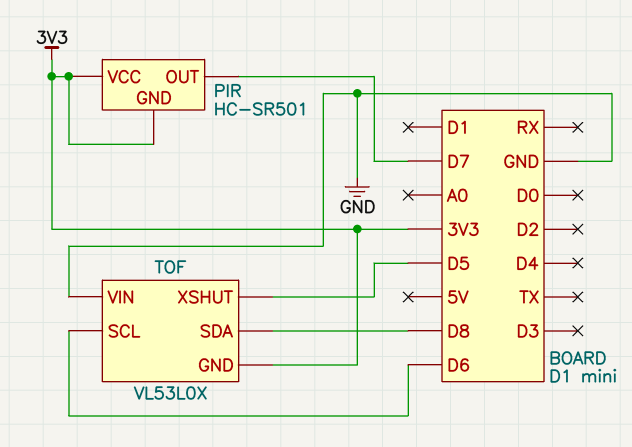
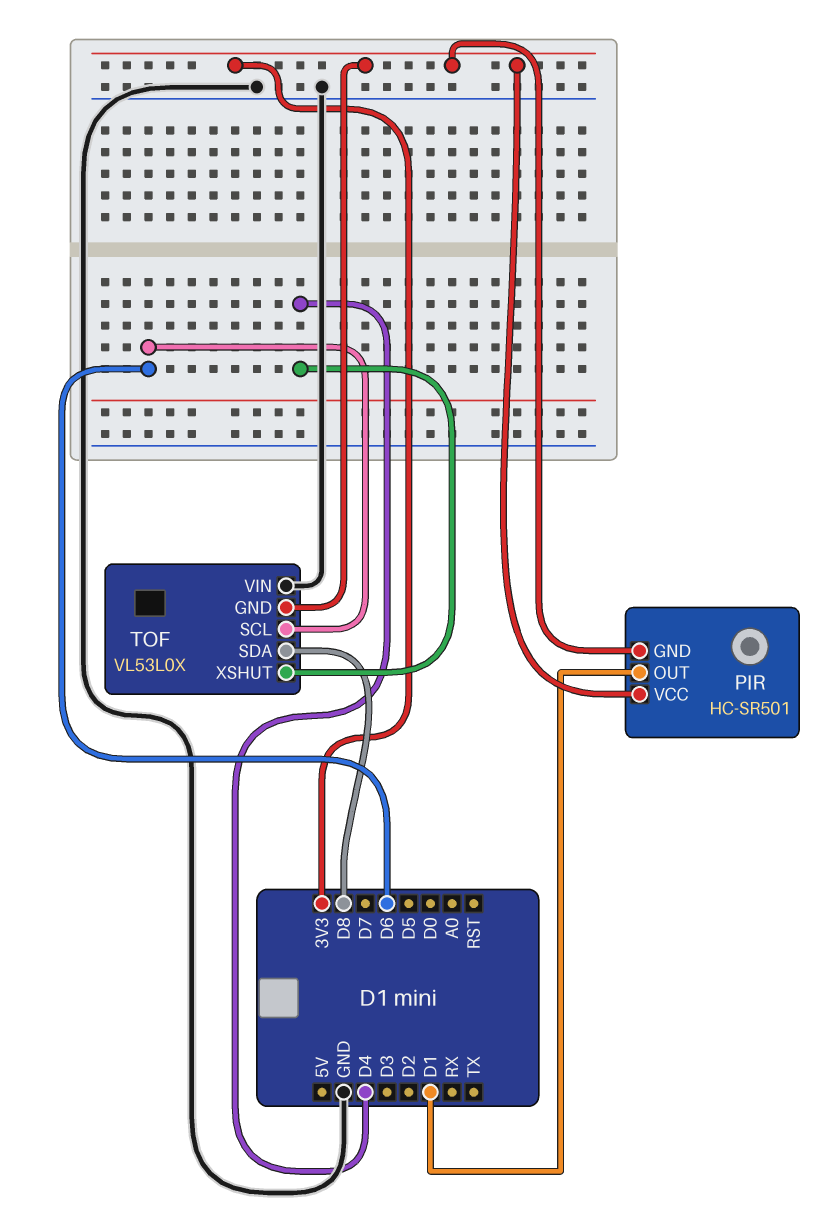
PIR pin OUT: D7 -> D1
TOF pin XSHUT: D5 -> D4

